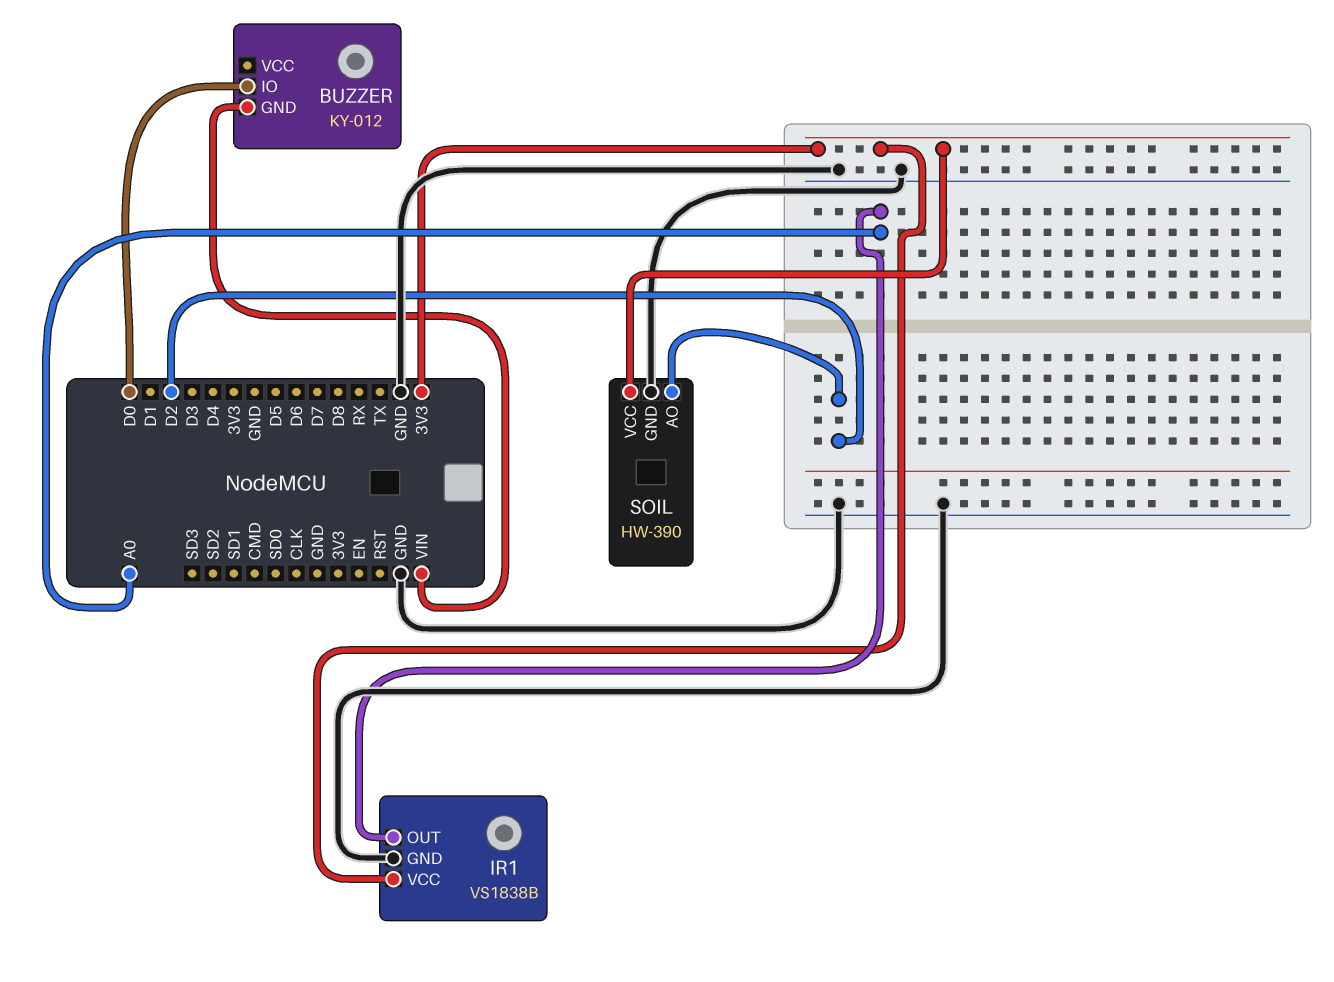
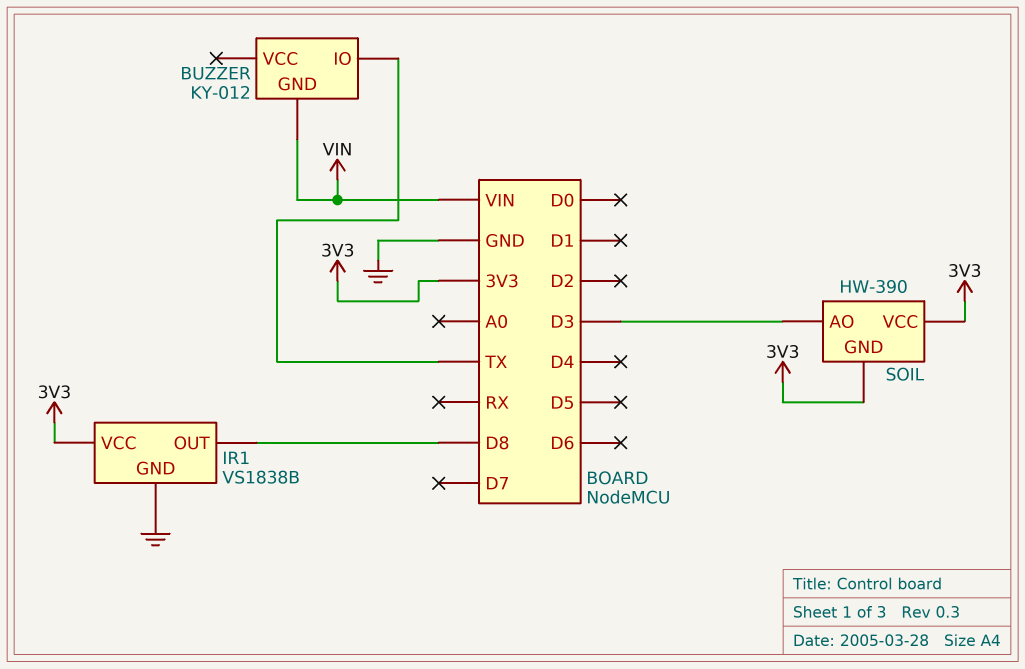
BUZZER pin IO: D0 -> TX
IR1 pin OUT: A0 -> D8
SOIL pin AO: D2 -> D3
SOIL pin GND: GND -> 3V3

